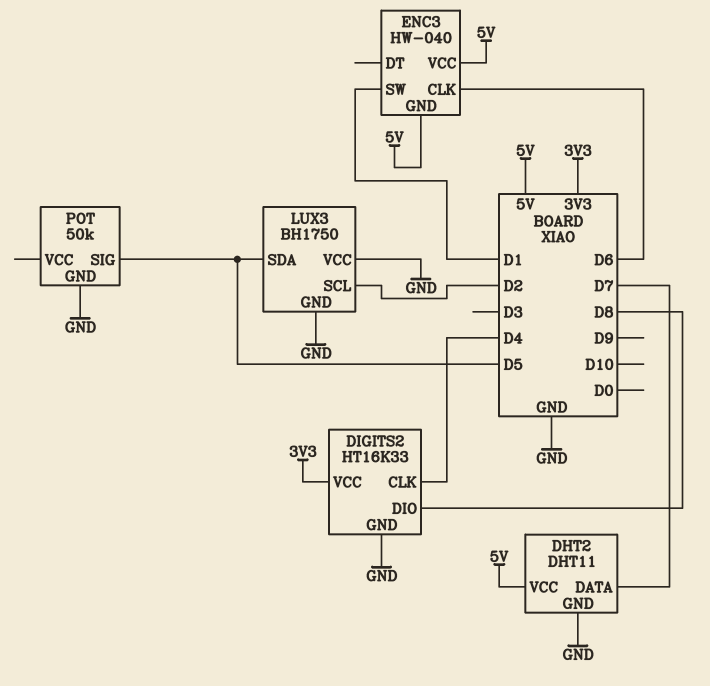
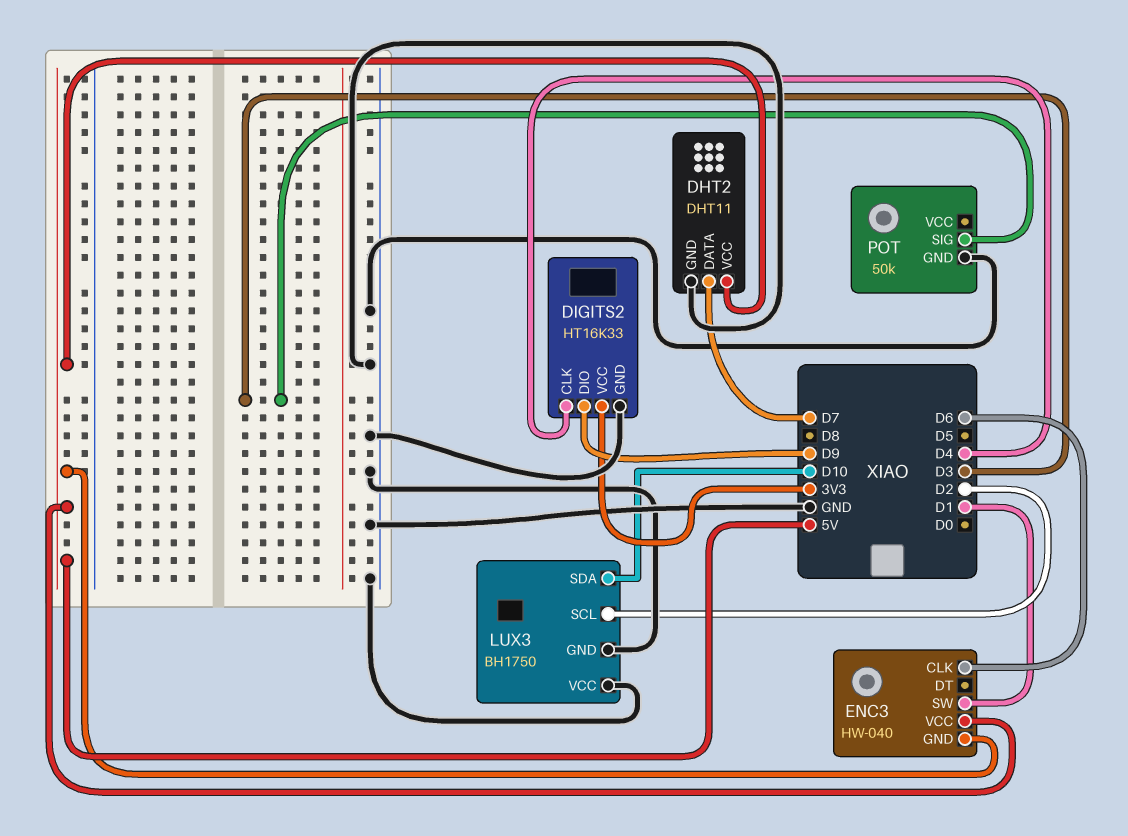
DIGITS2 pin DIO: D8 -> D9
LUX3 pin SDA: D5 -> D10
POT pin SIG: D5 -> D3

